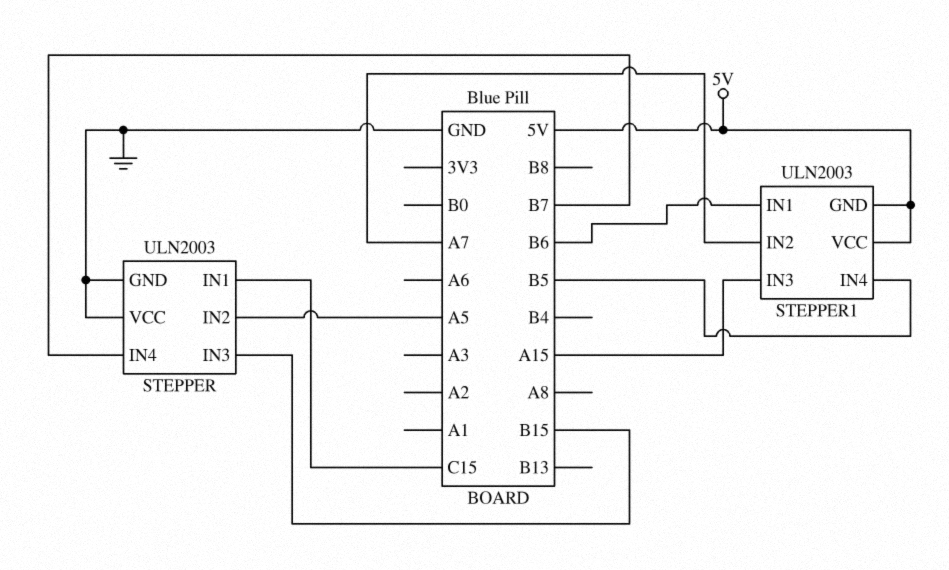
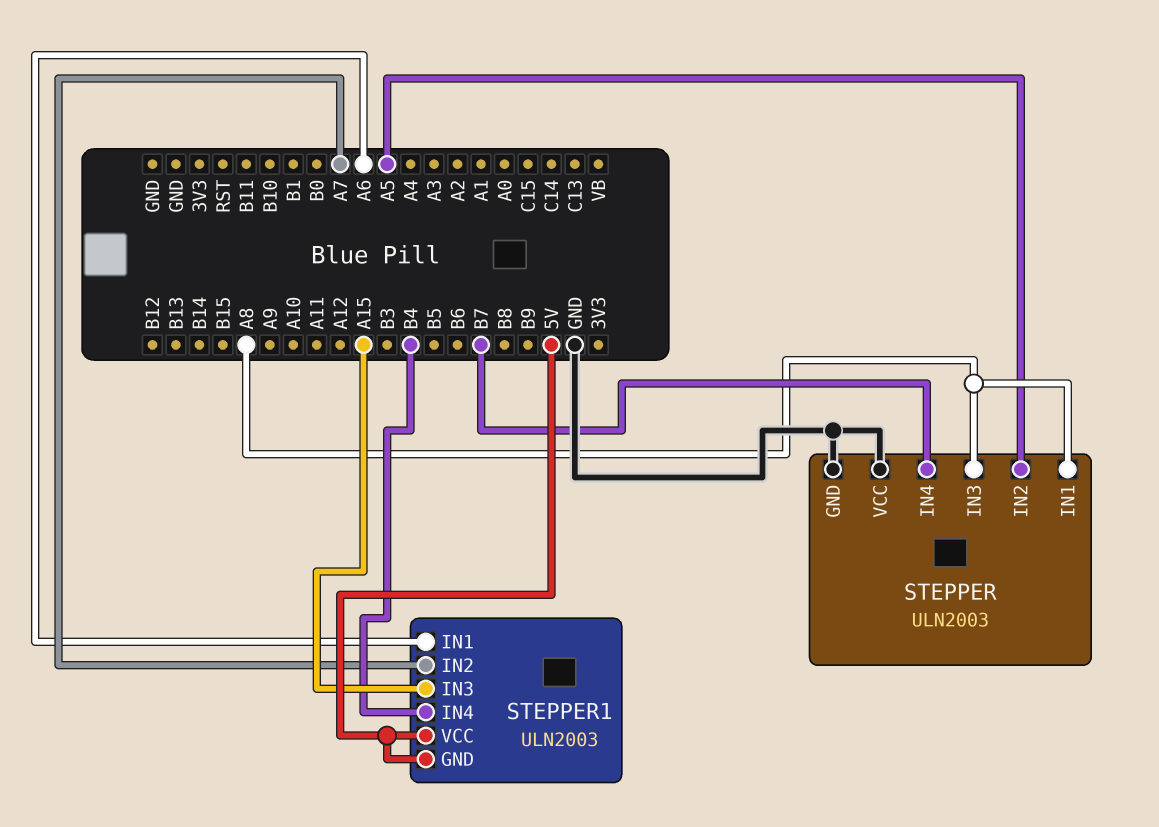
STEPPER pin IN1: C15 -> A8
STEPPER pin IN3: B15 -> A8
STEPPER1 pin IN1: B6 -> A6
STEPPER1 pin IN4: B5 -> B4

